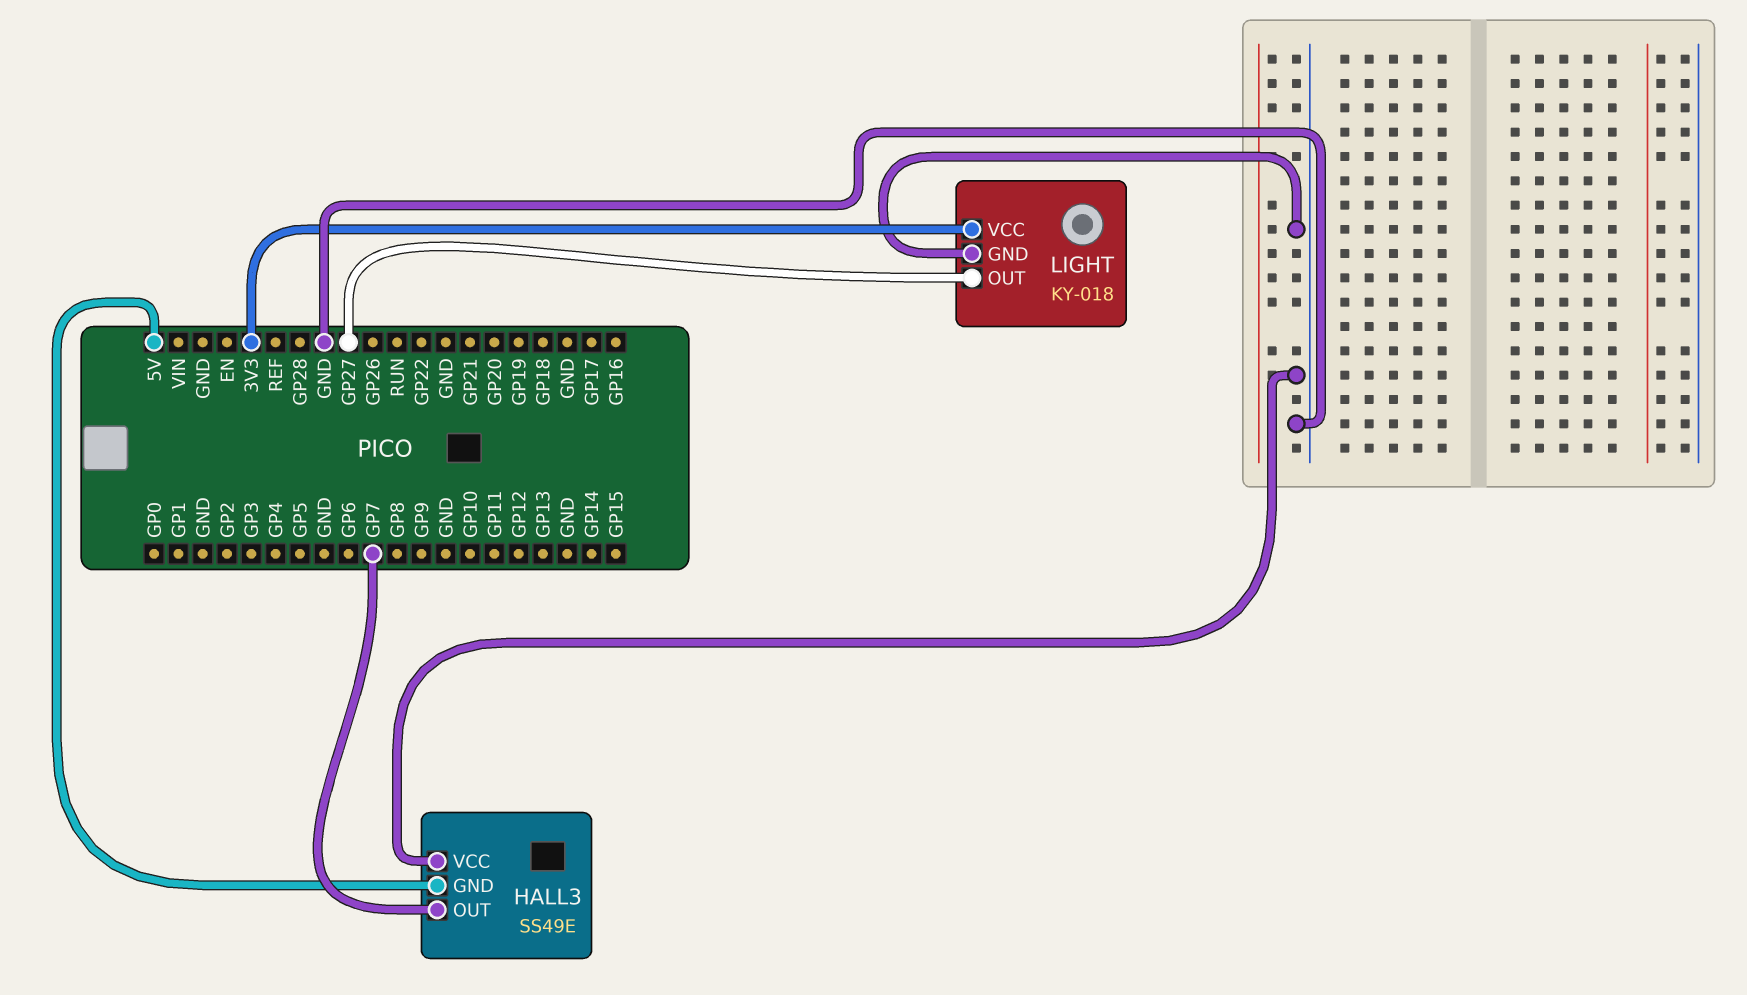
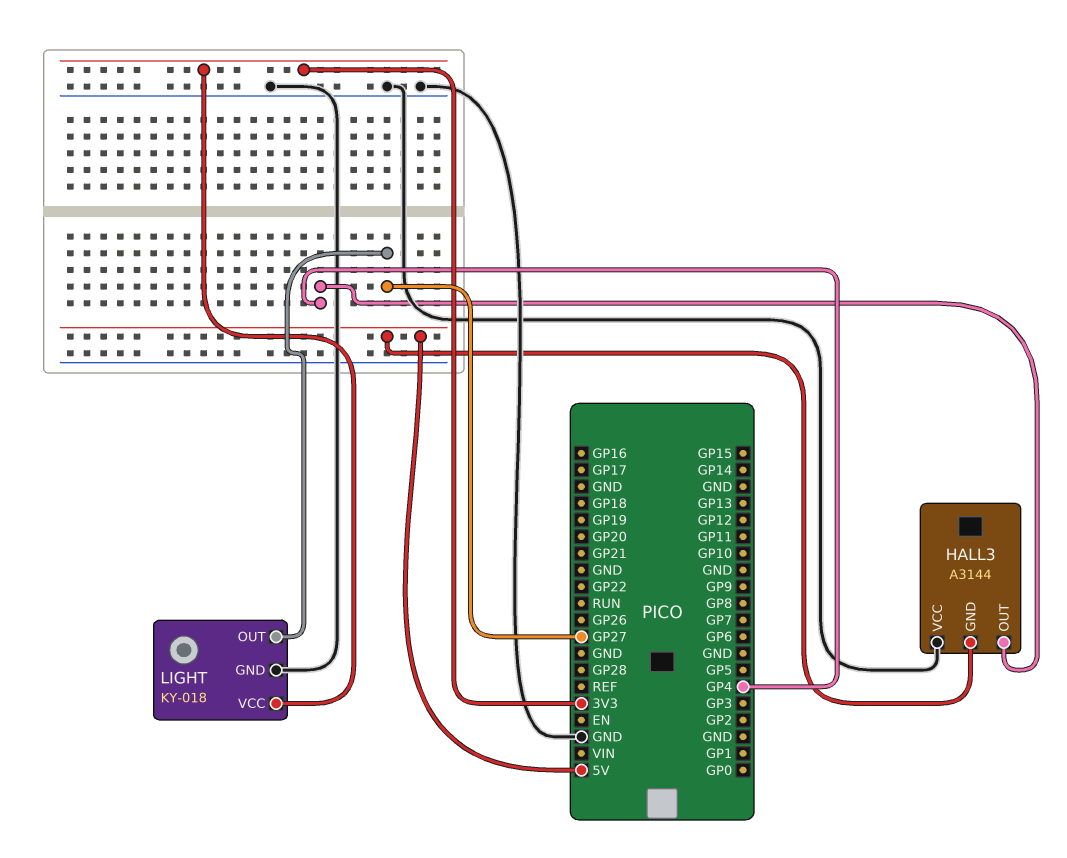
HALL3: SS49E -> A3144
HALL3 pin OUT: GP7 -> GP4

